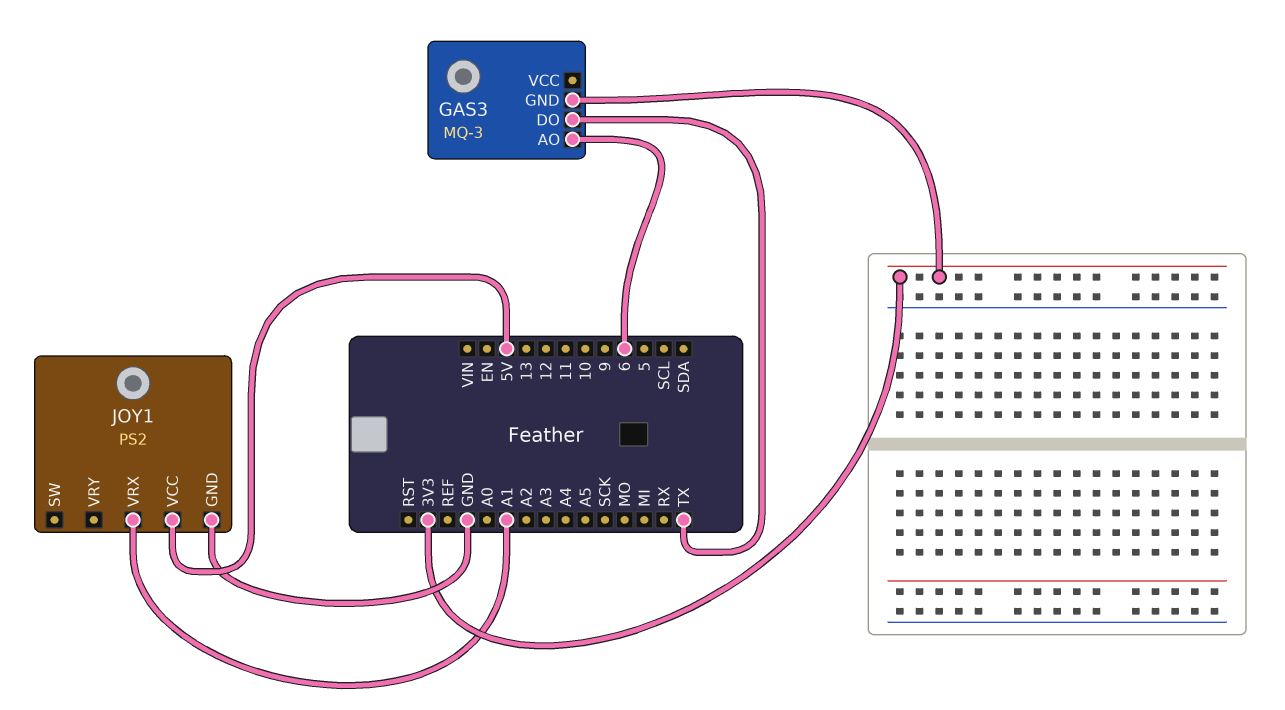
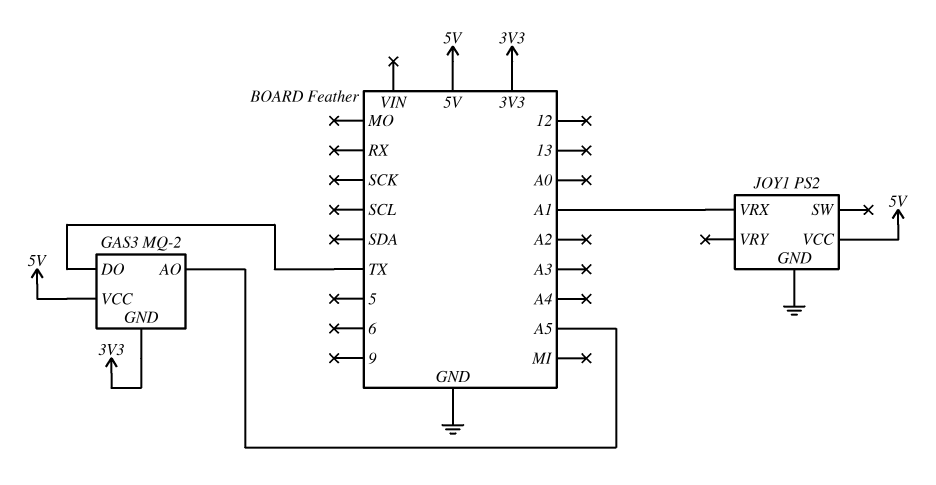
GAS3: MQ-3 -> MQ-2
GAS3 pin AO: 6 -> A5
GAS3 pin VCC: none -> 5V

